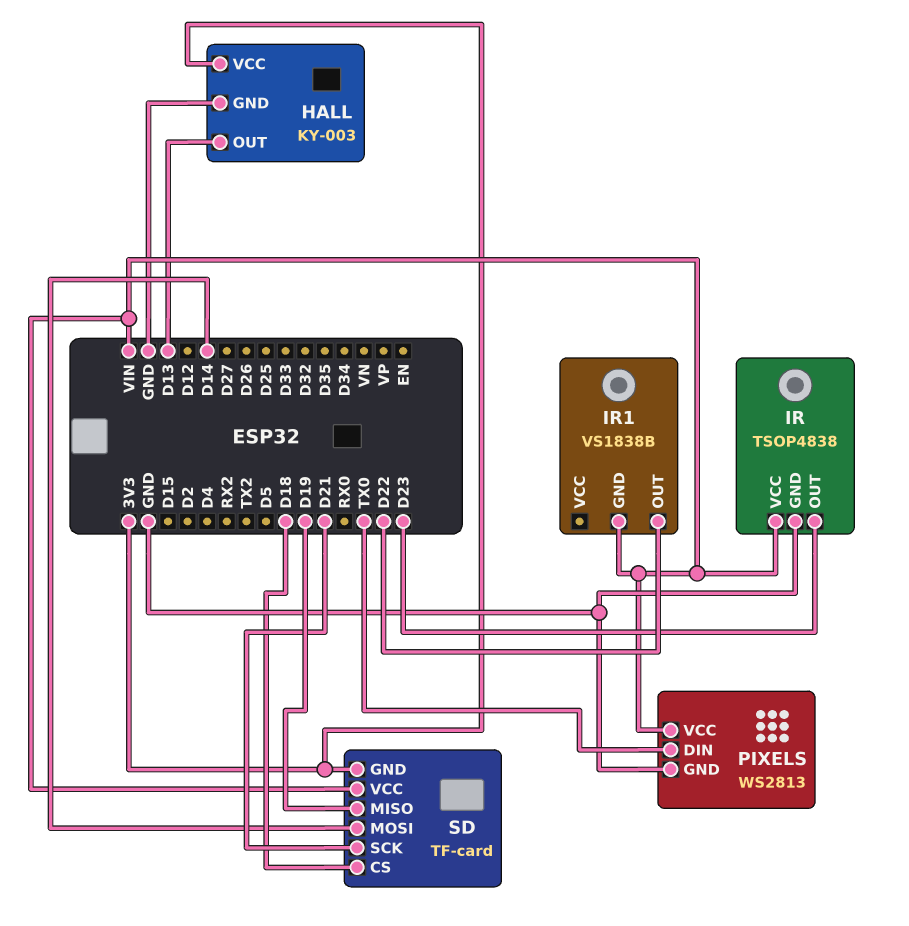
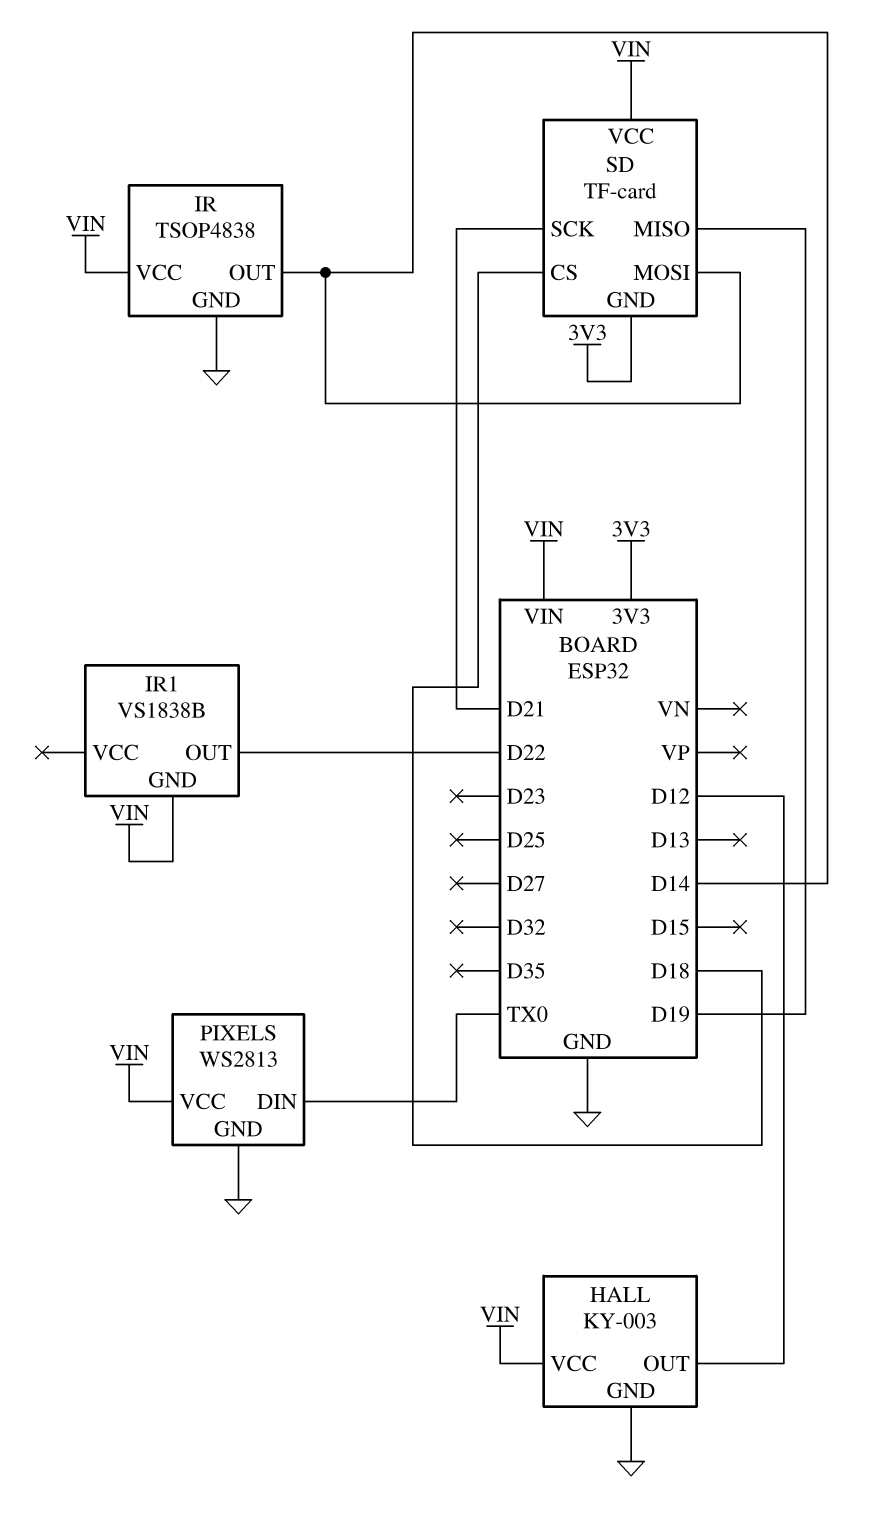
HALL pin OUT: D13 -> D12
HALL pin VCC: 3V3 -> VIN
IR pin OUT: D23 -> D14

